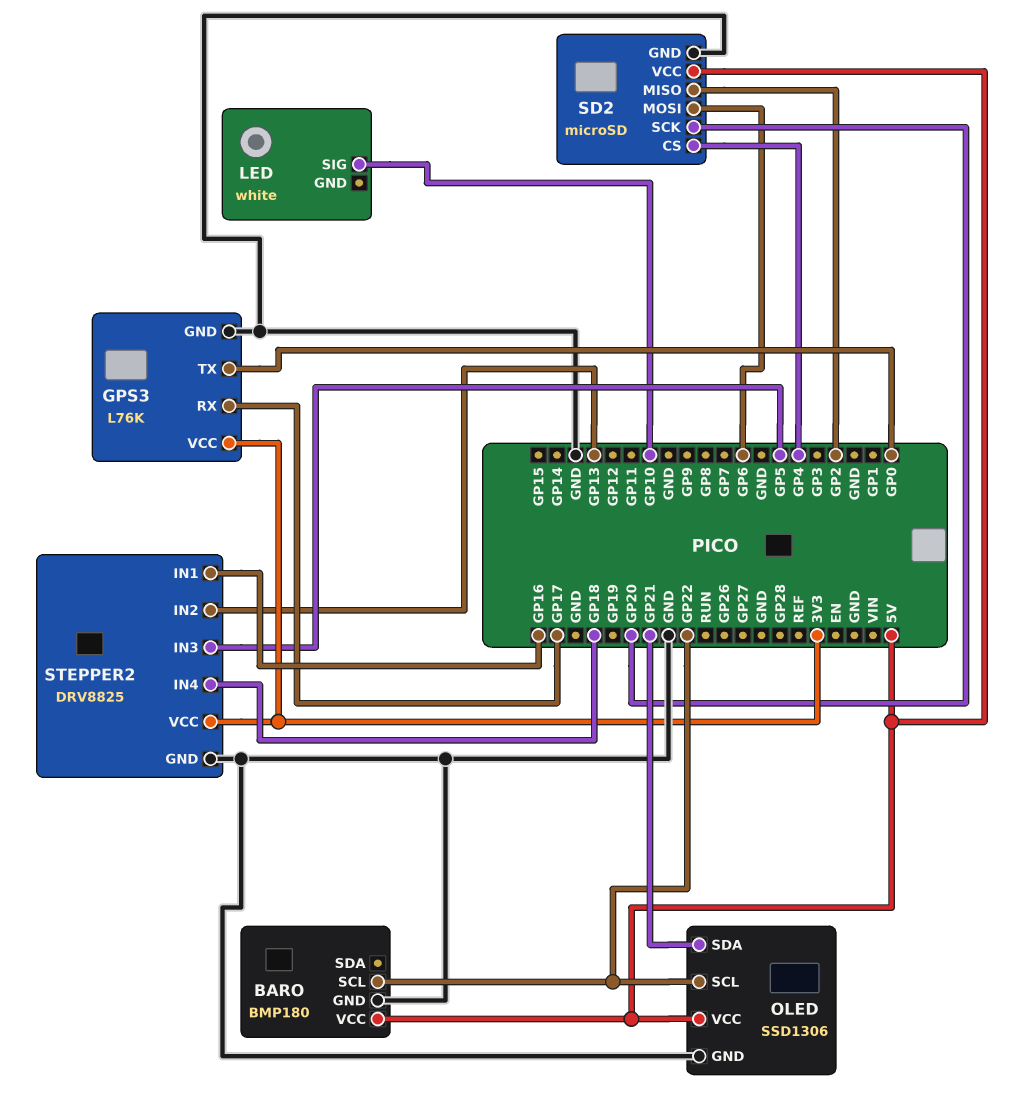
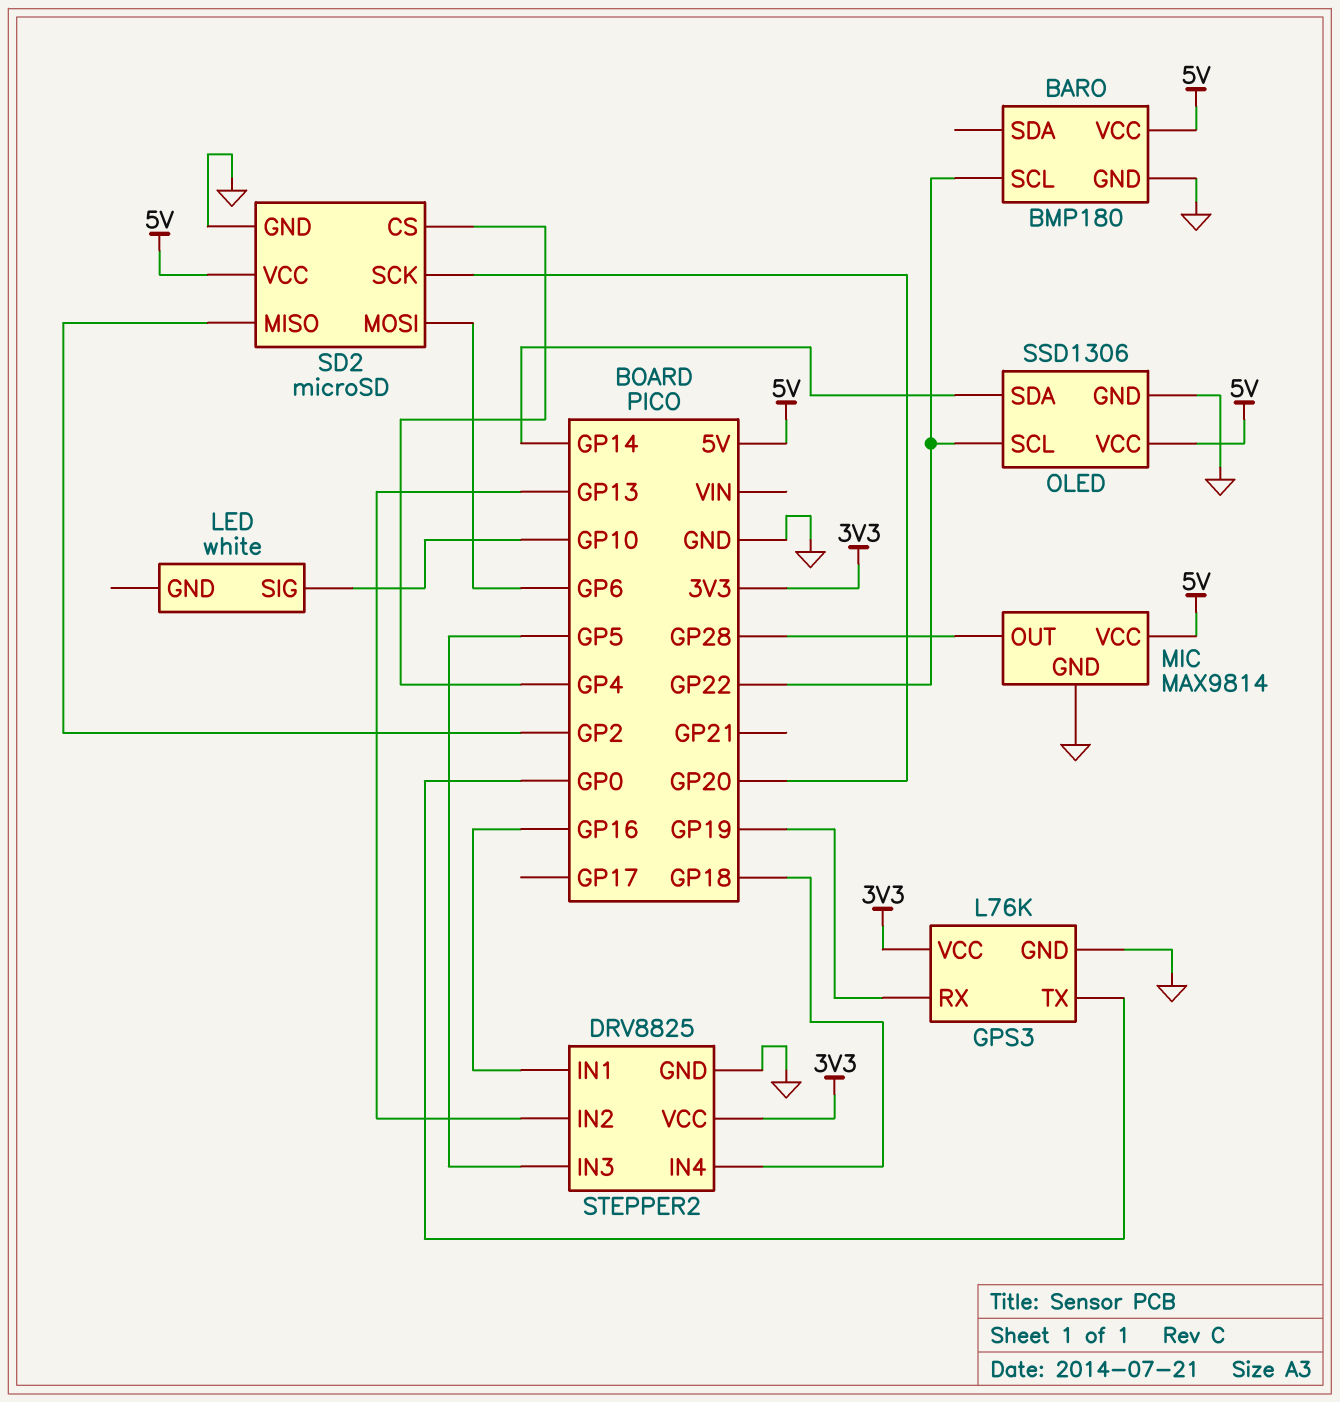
GPS3 pin RX: GP17 -> GP19
MIC: none -> MAX9814
MIC pin GND: none -> GND
MIC pin OUT: none -> GP28
MIC pin VCC: none -> 5V
OLED pin SDA: GP21 -> GP14

